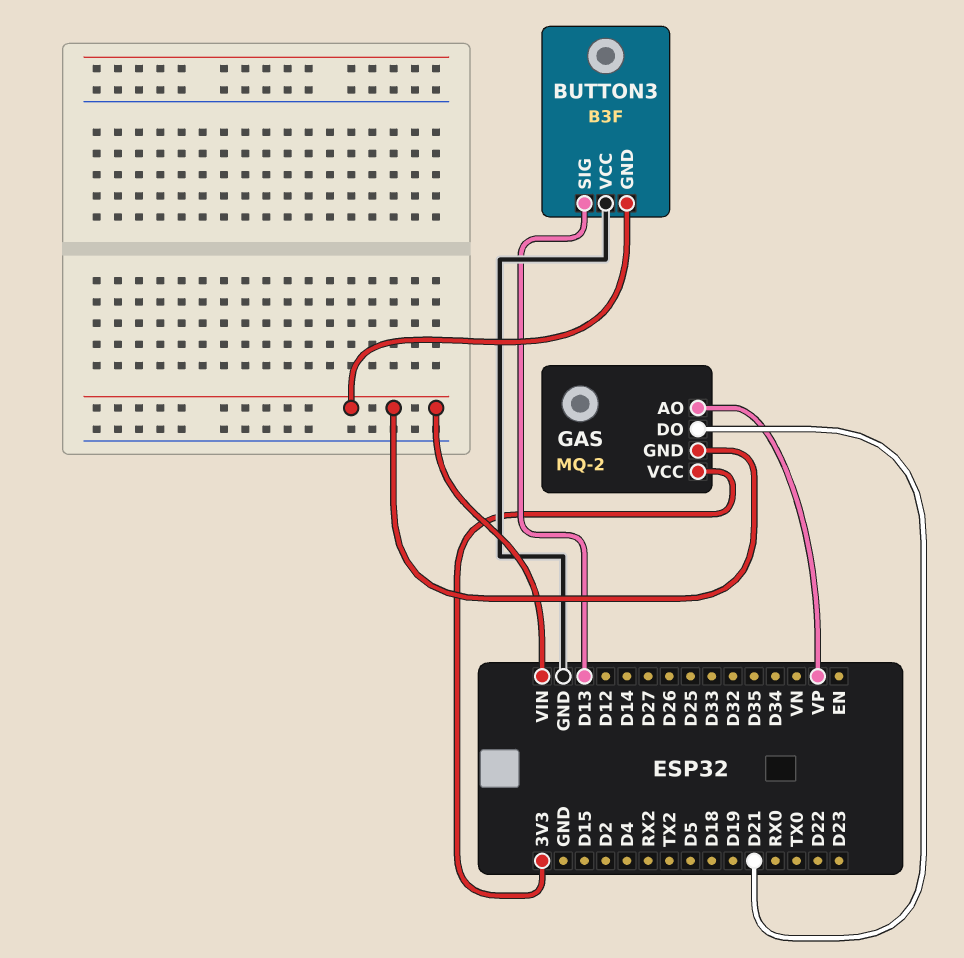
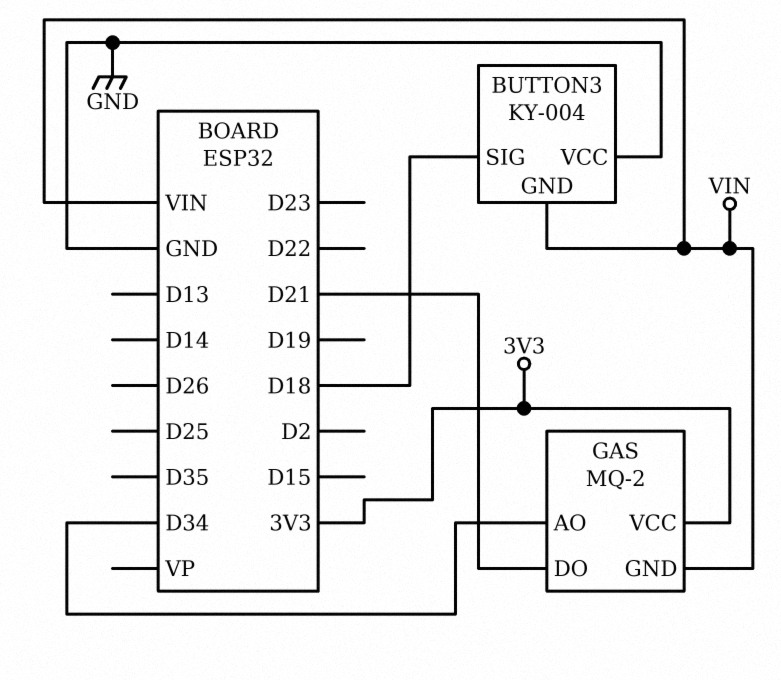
BUTTON3: B3F -> KY-004
BUTTON3 pin SIG: D13 -> D18
GAS pin AO: VP -> D34

